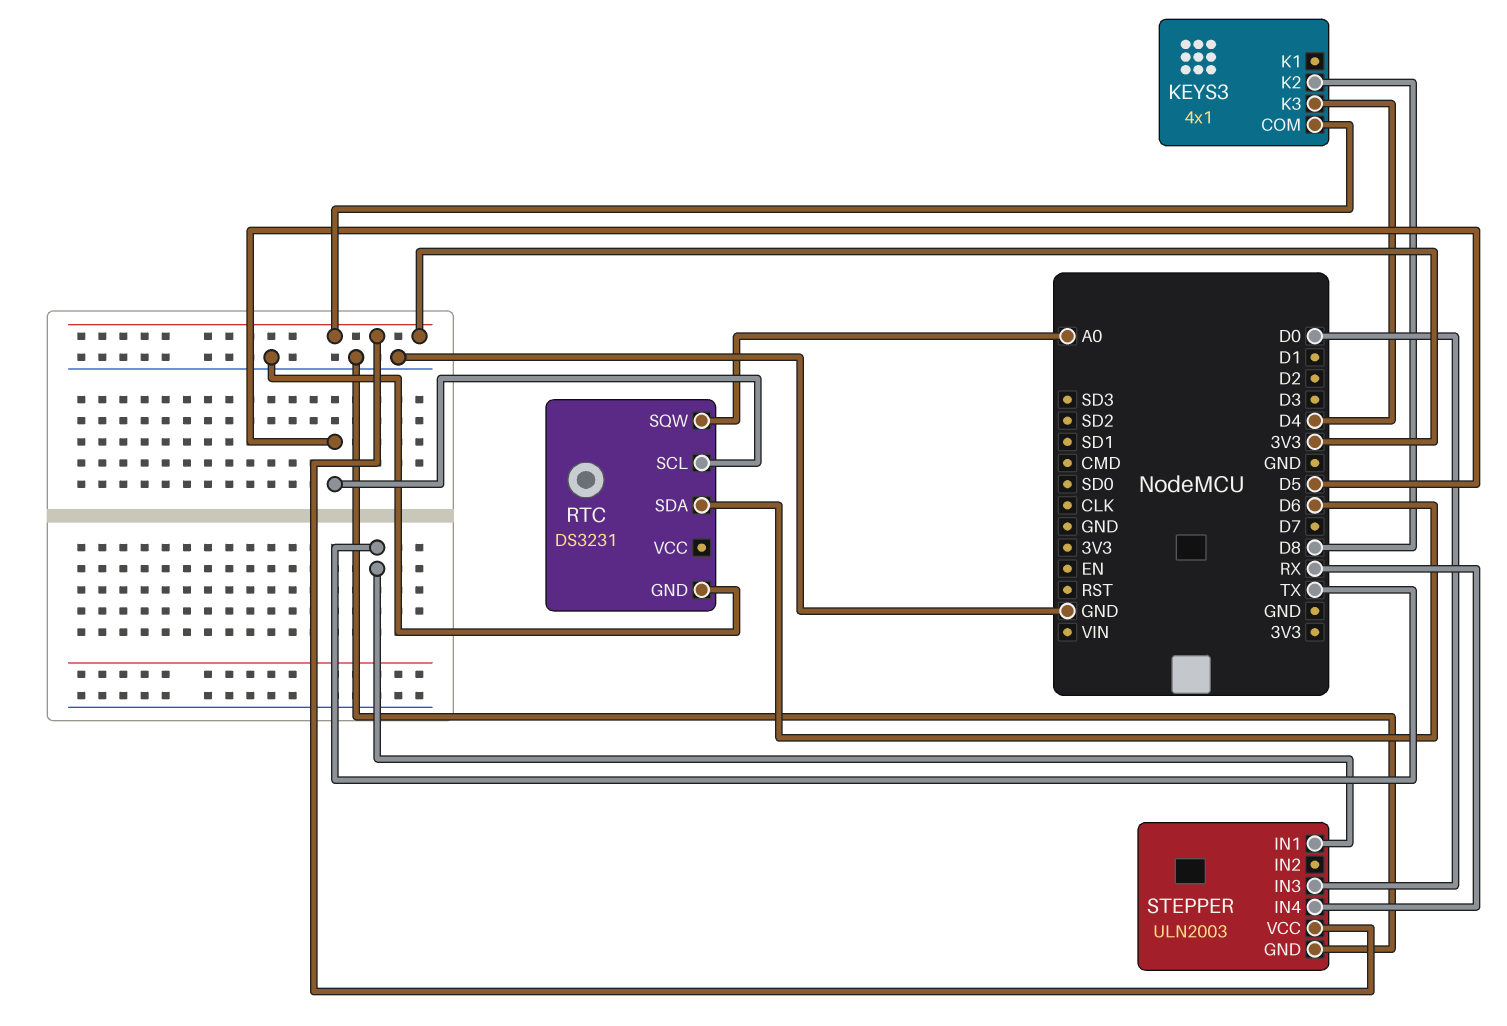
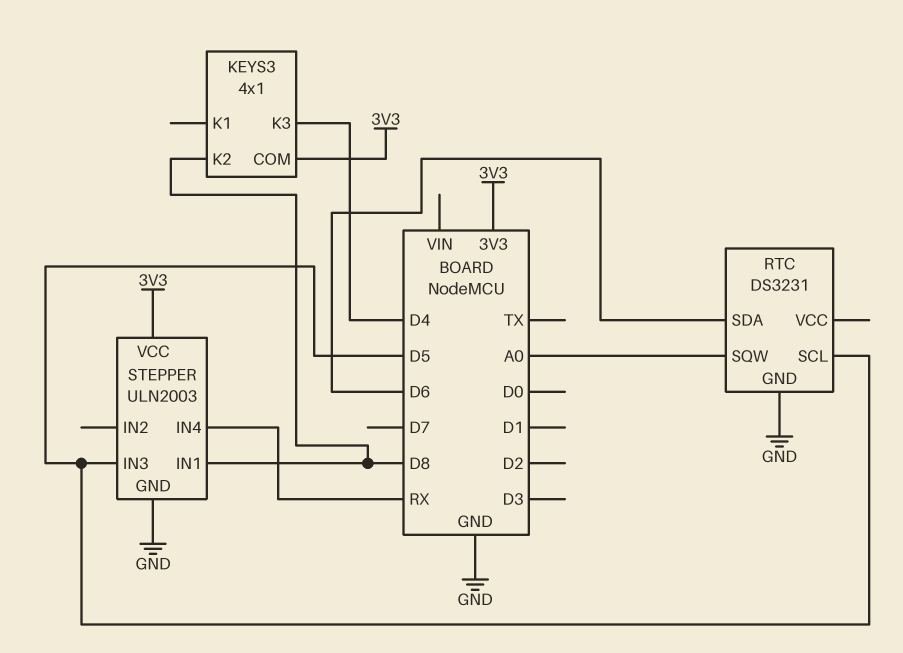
STEPPER pin IN1: TX -> D8
STEPPER pin IN3: D0 -> D5

